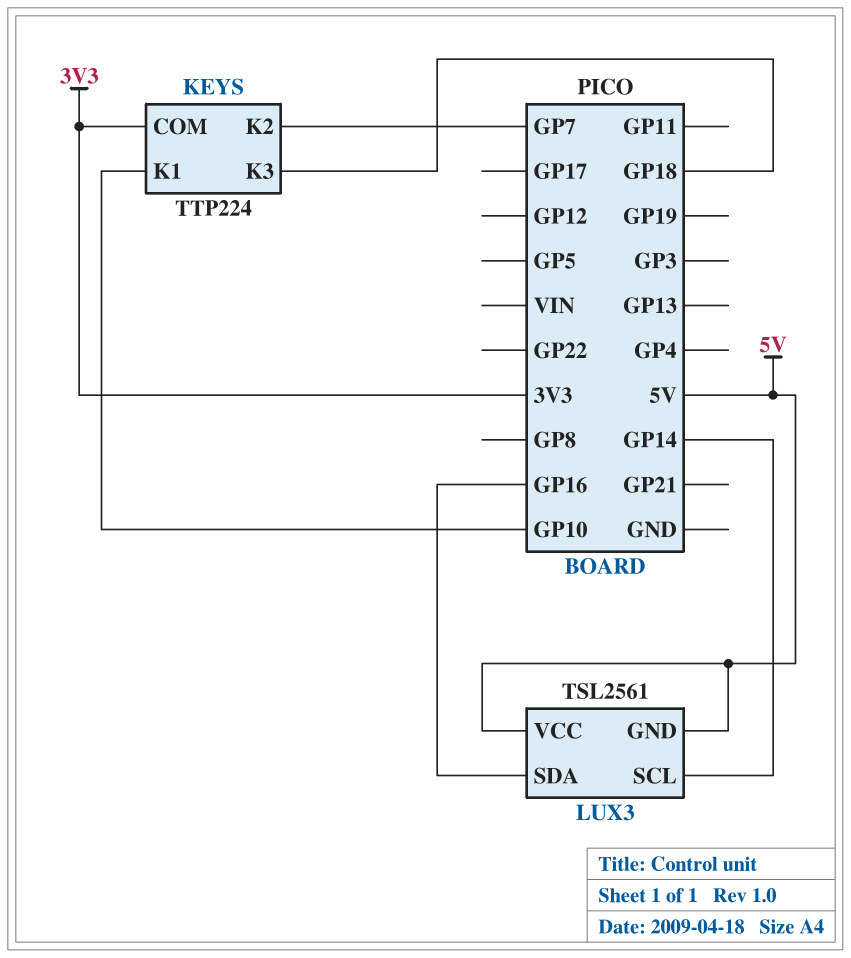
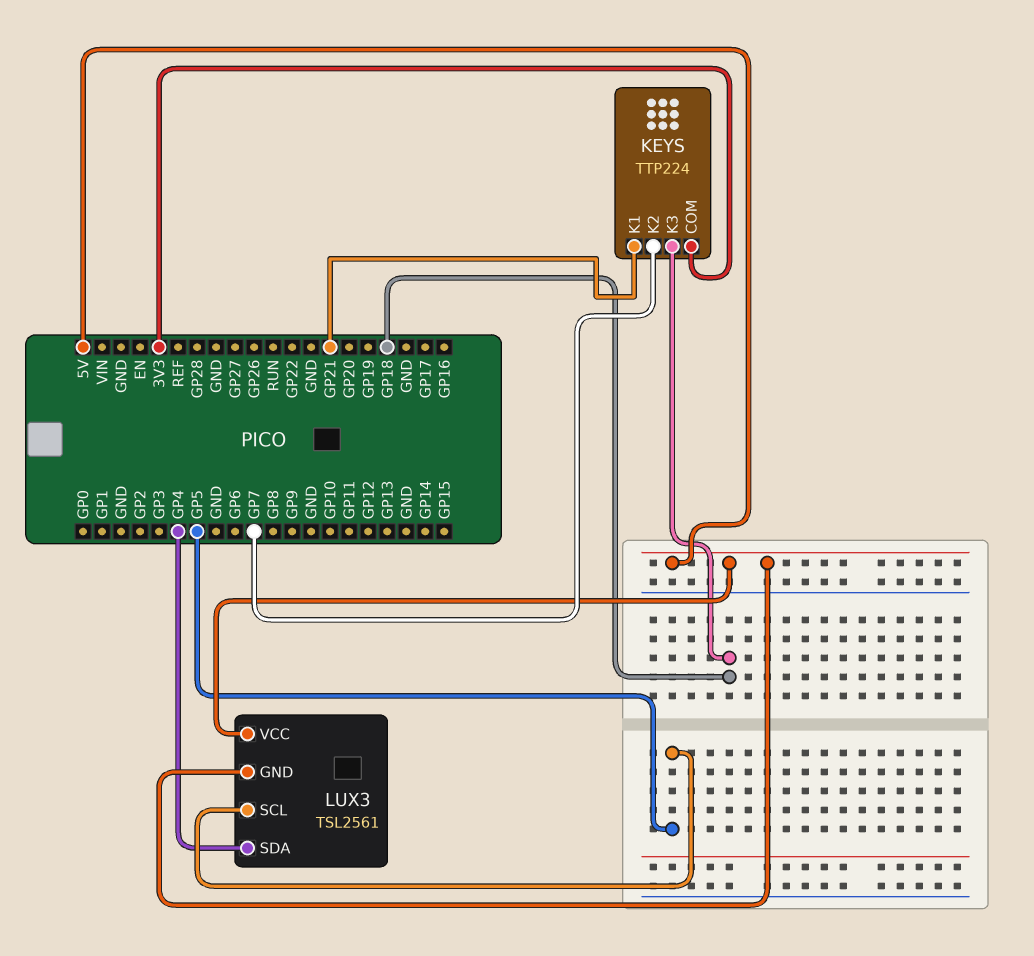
KEYS pin K1: GP10 -> GP21
LUX3 pin SCL: GP14 -> GP5
LUX3 pin SDA: GP16 -> GP4

